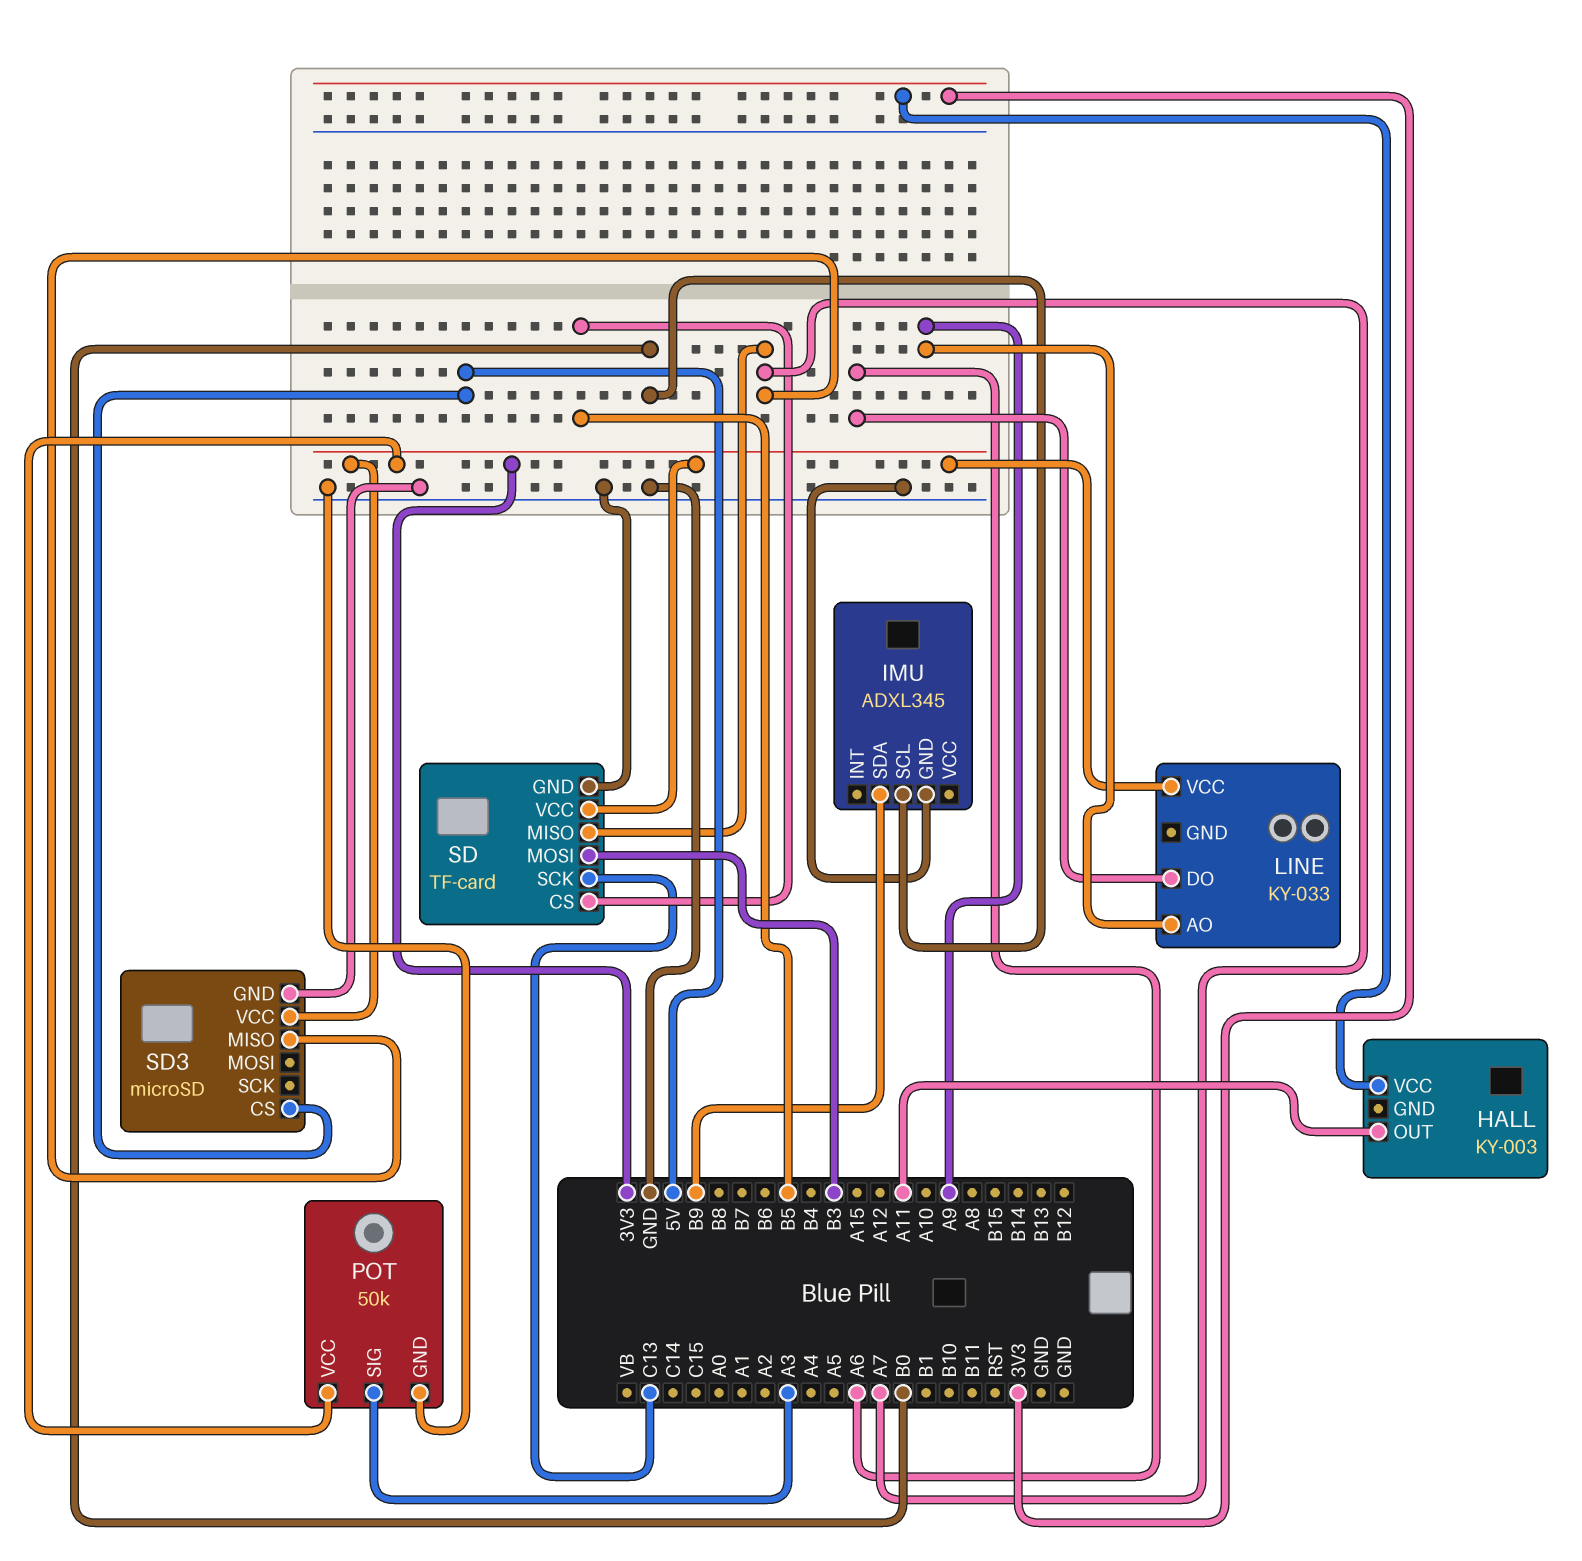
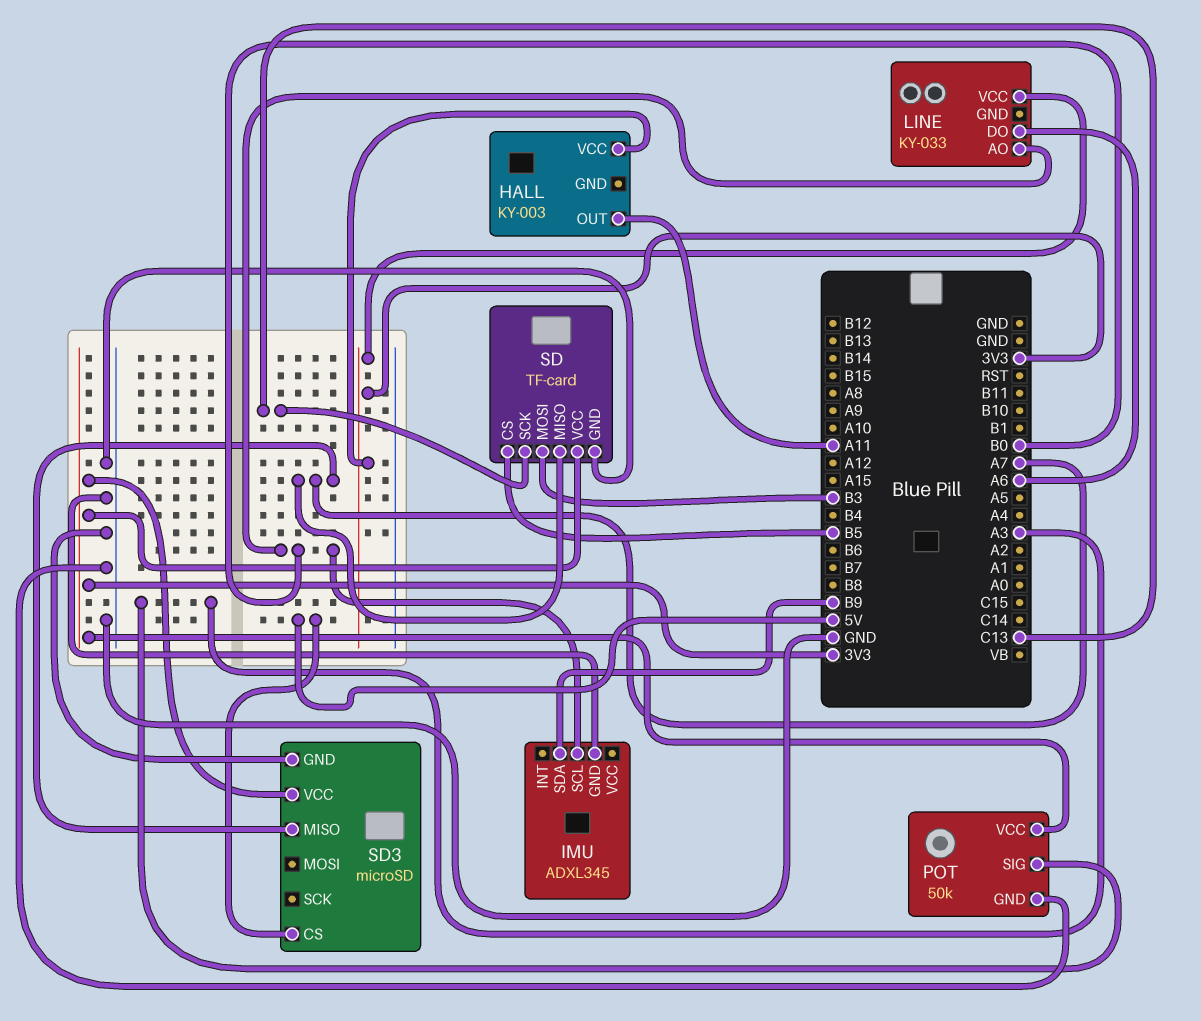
LINE pin AO: A9 -> B0

